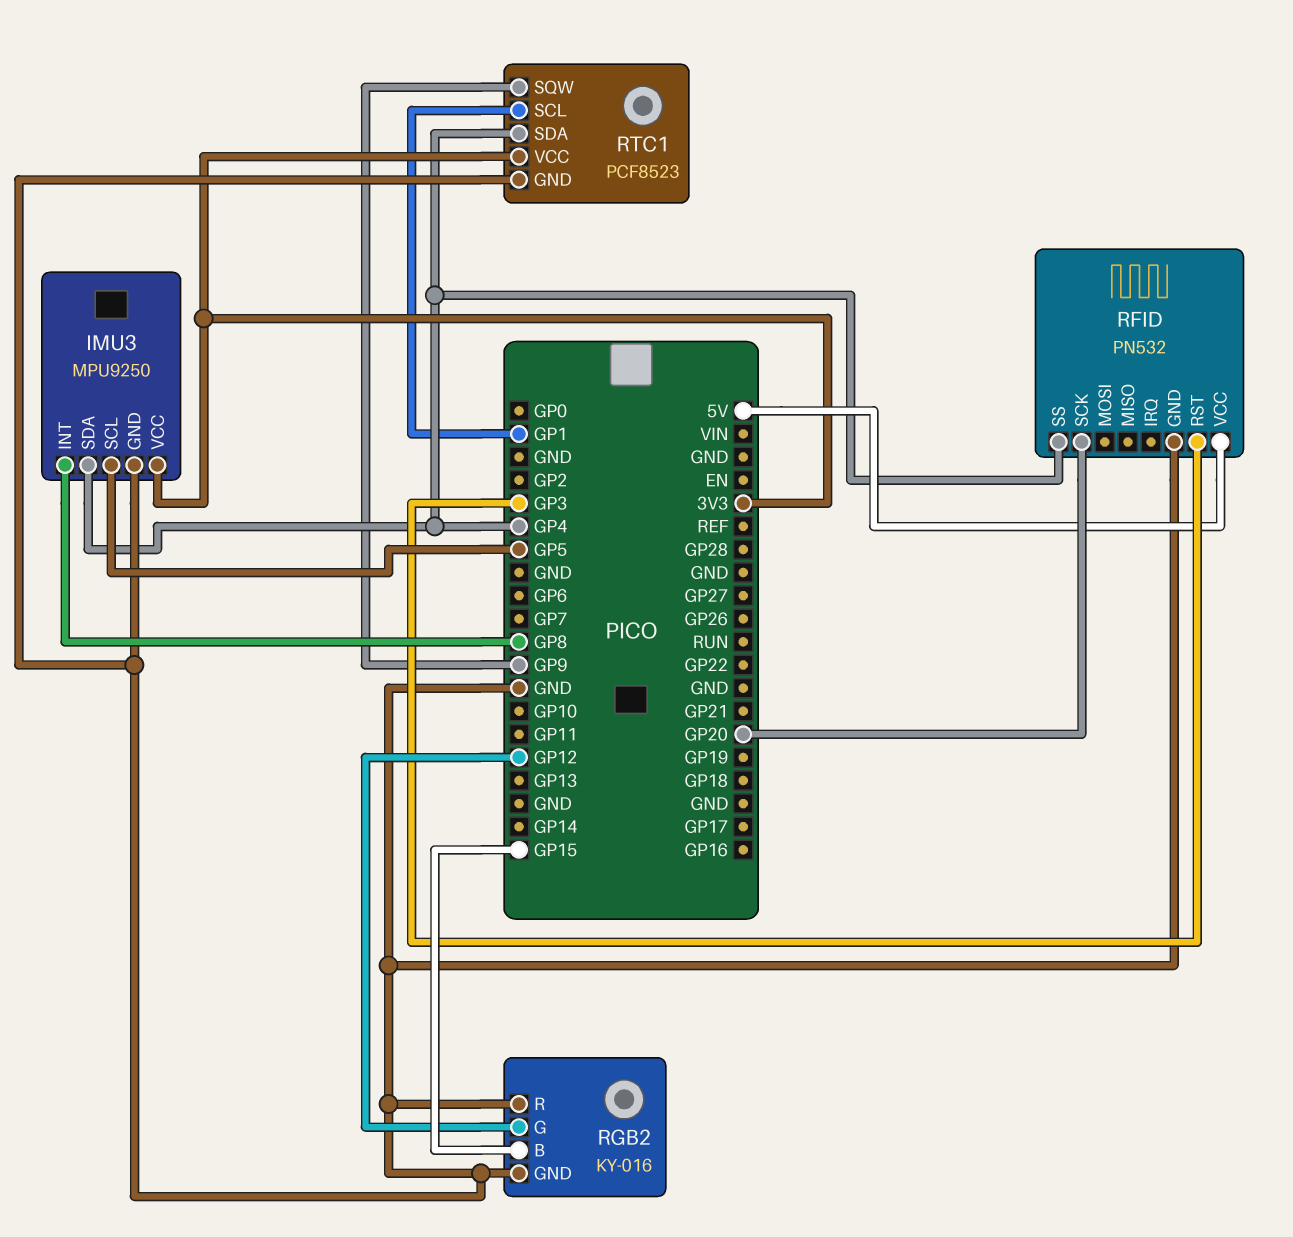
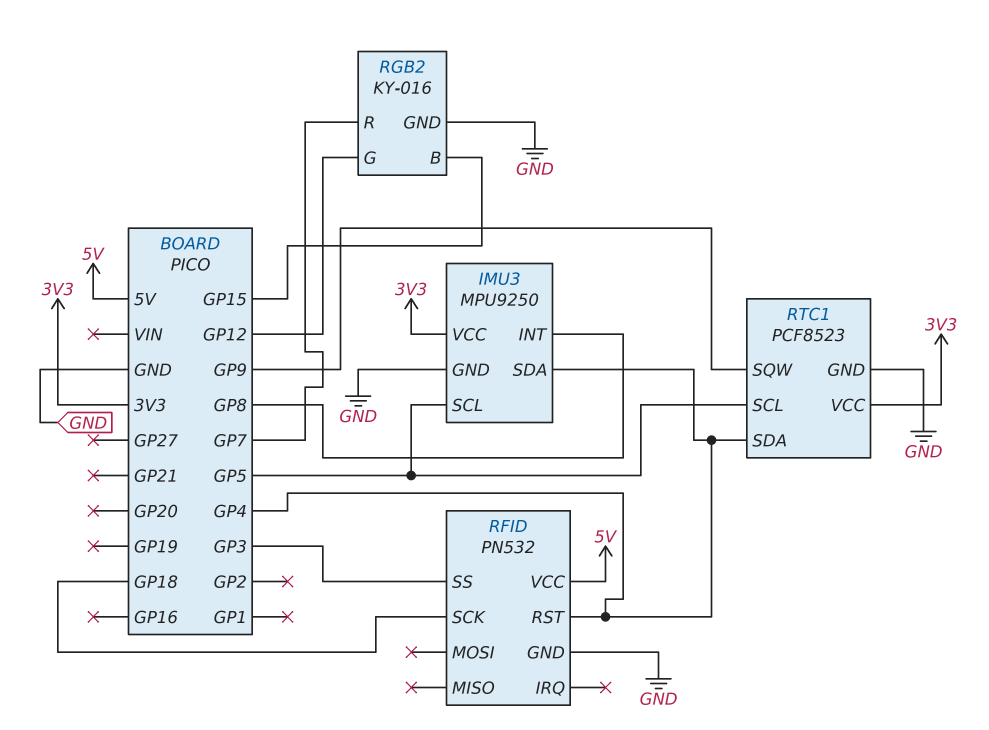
RFID pin RST: GP3 -> GP4
RFID pin SCK: GP20 -> GP18
RFID pin SS: GP4 -> GP3
RGB2 pin R: GND -> GP7
RTC1 pin SCL: GP1 -> GP5

